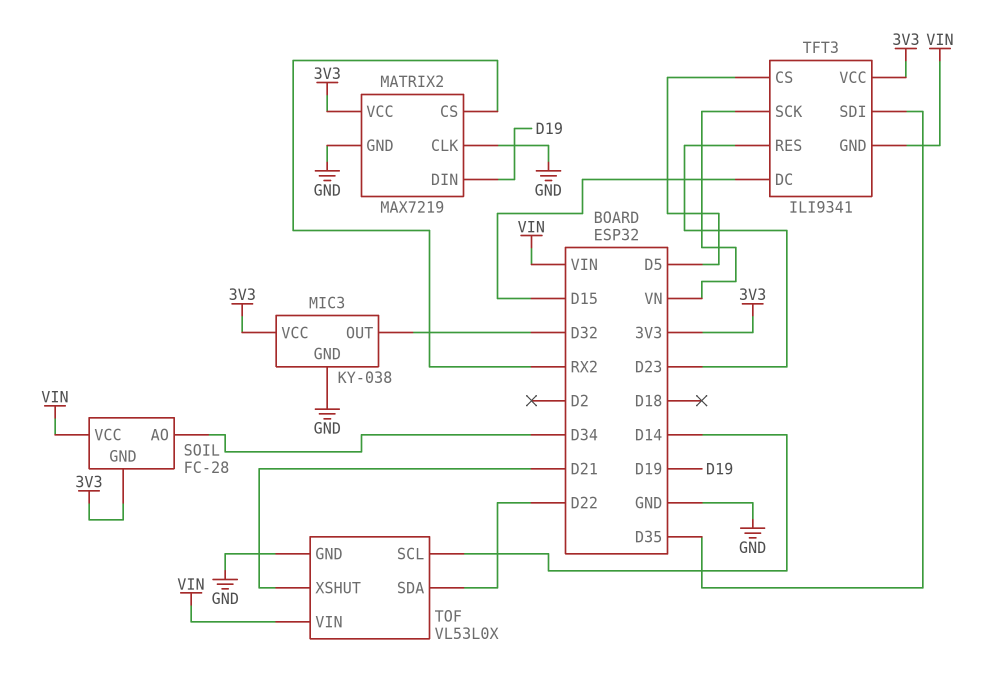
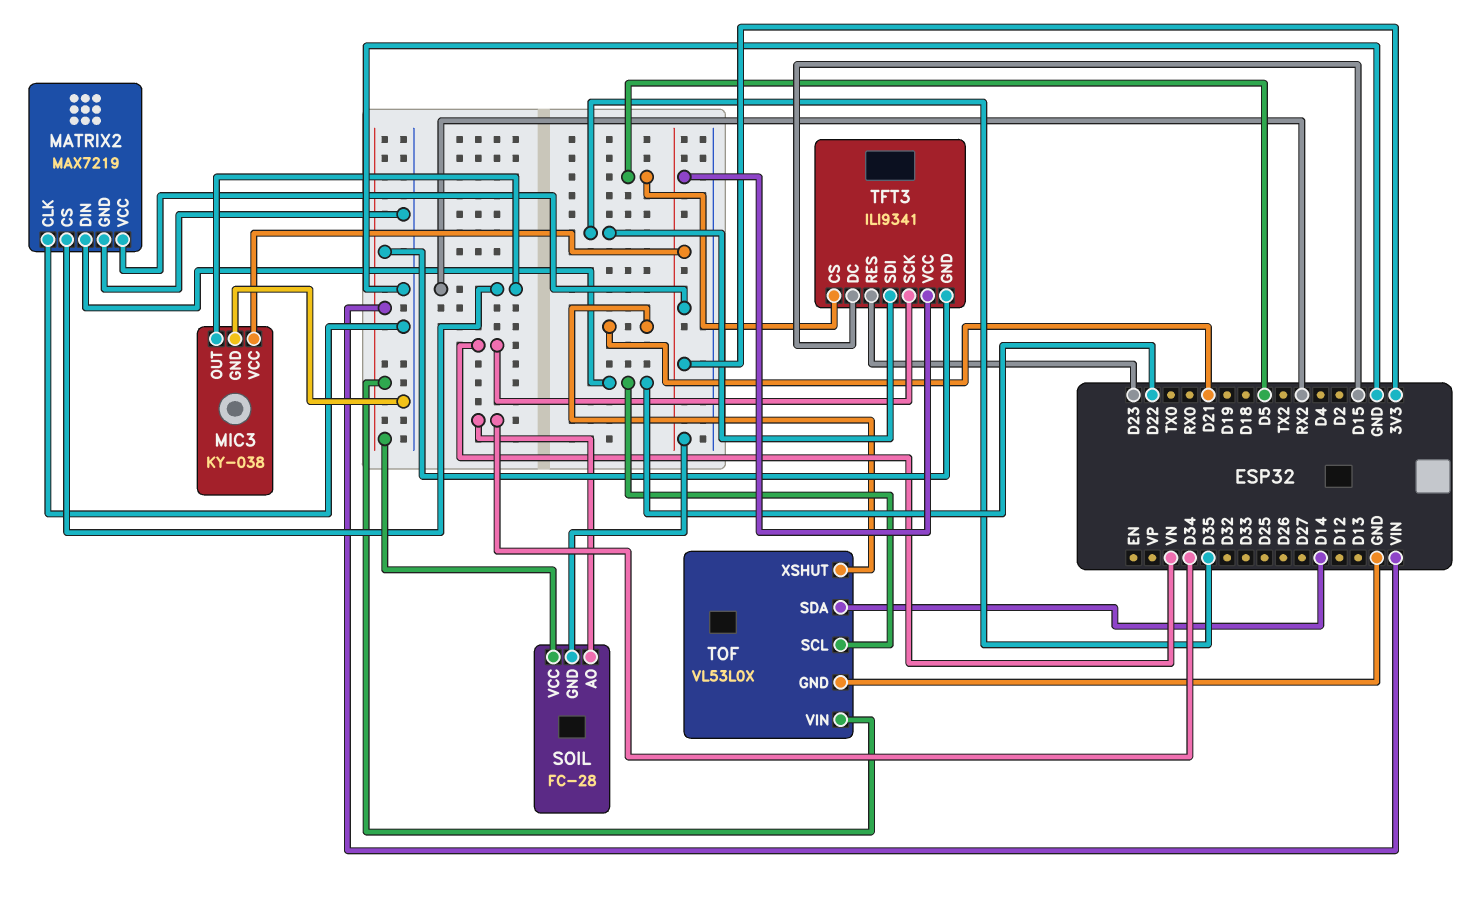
MATRIX2 pin DIN: D19 -> D22
MIC3 pin OUT: D32 -> RX2
TOF pin SCL: D14 -> D22
TOF pin SDA: D22 -> D14

